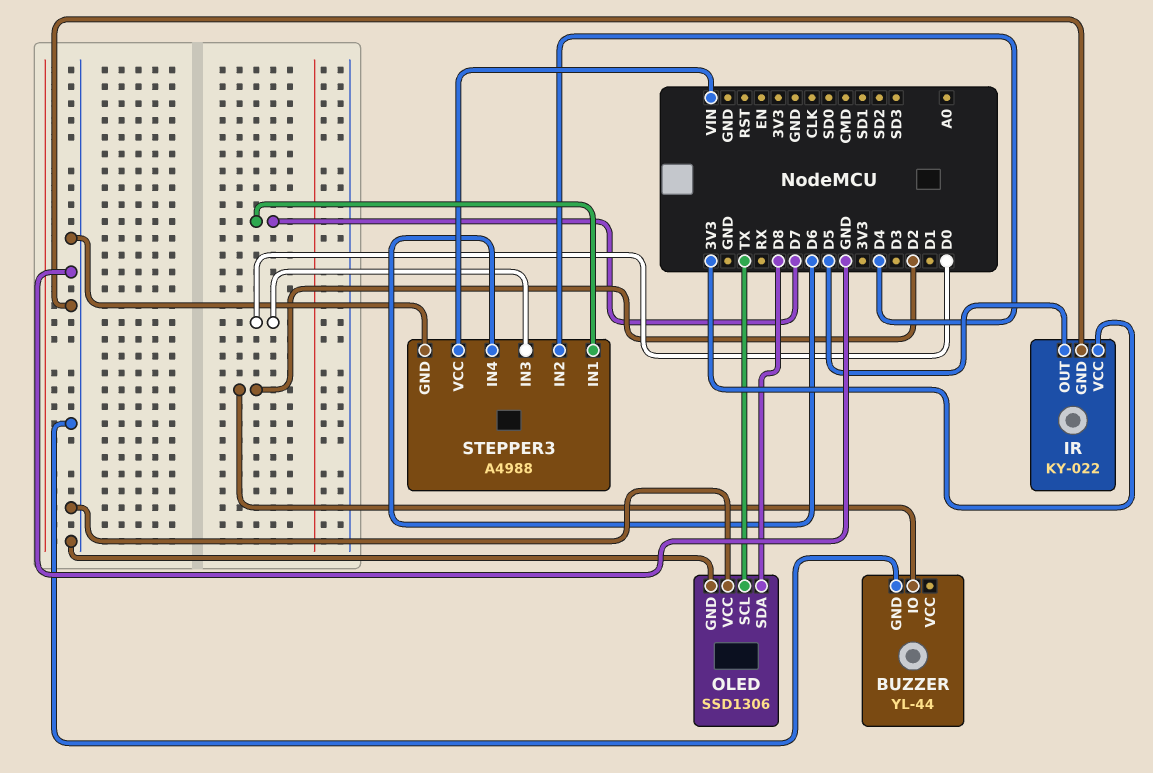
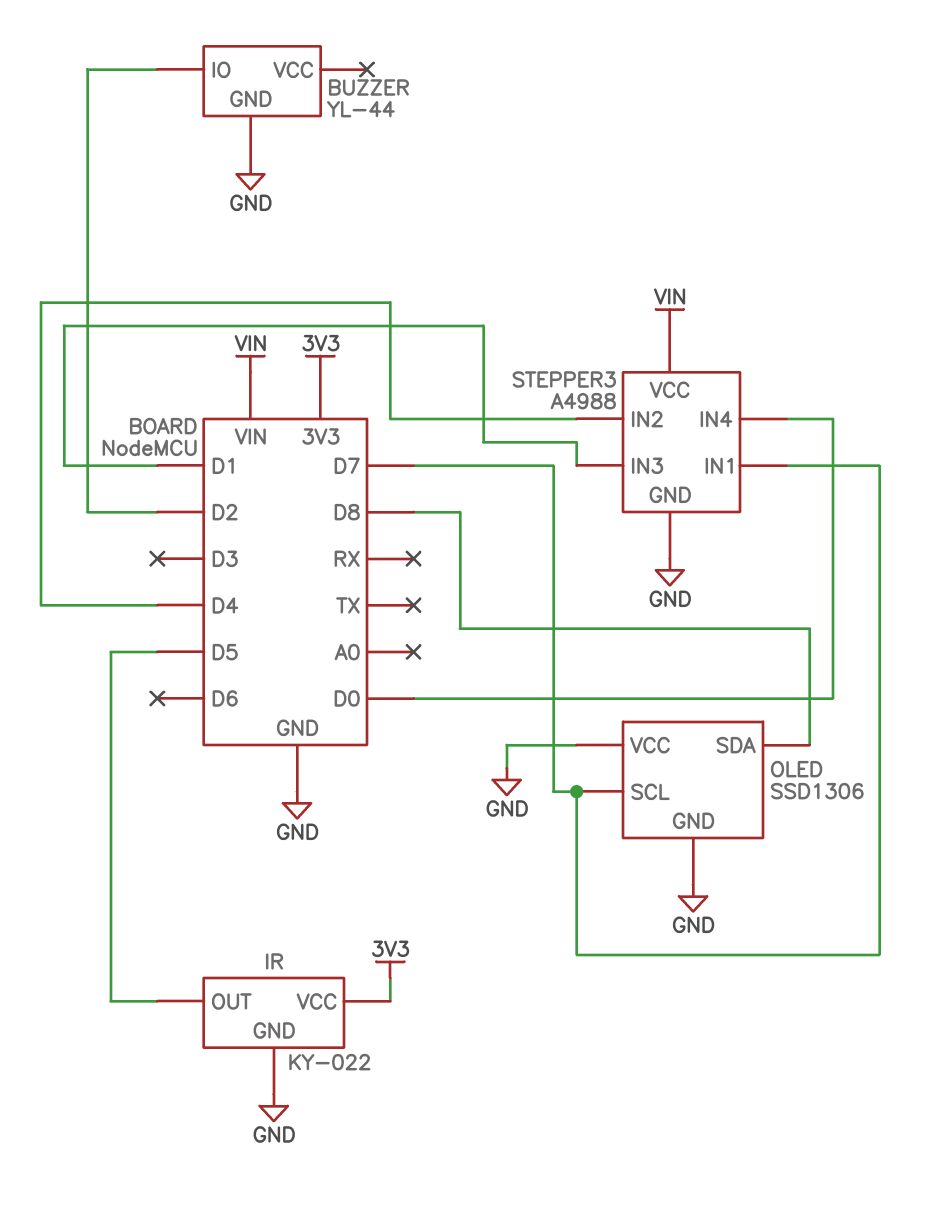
OLED pin SCL: TX -> D7
STEPPER3 pin IN3: D0 -> D1
STEPPER3 pin IN4: D6 -> D0

